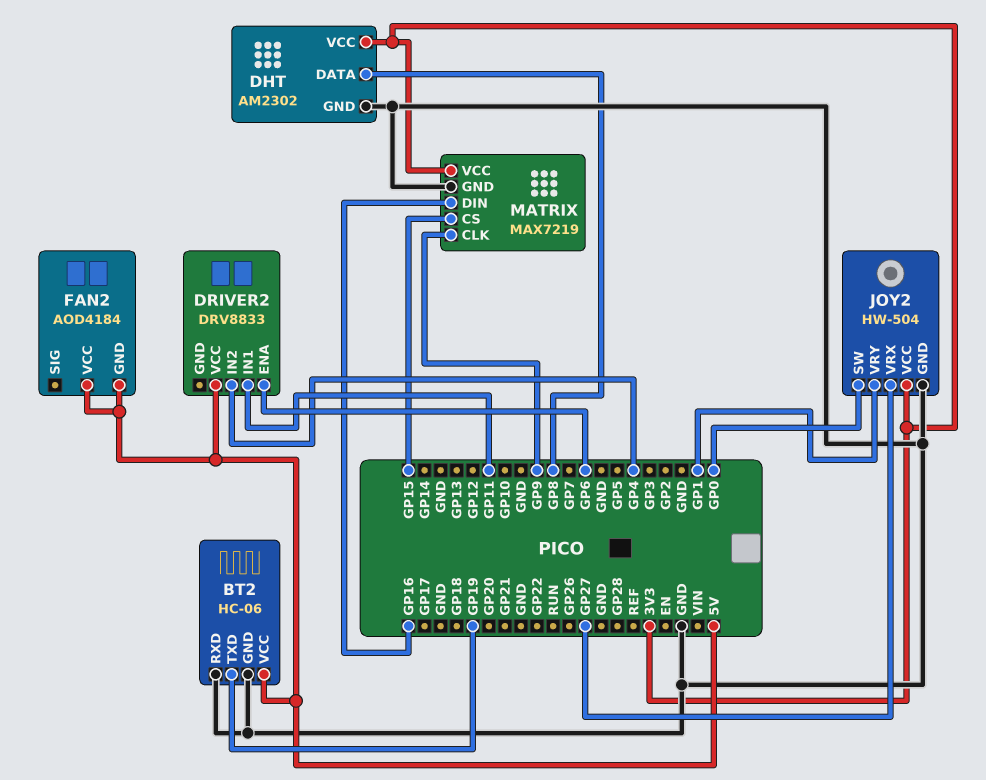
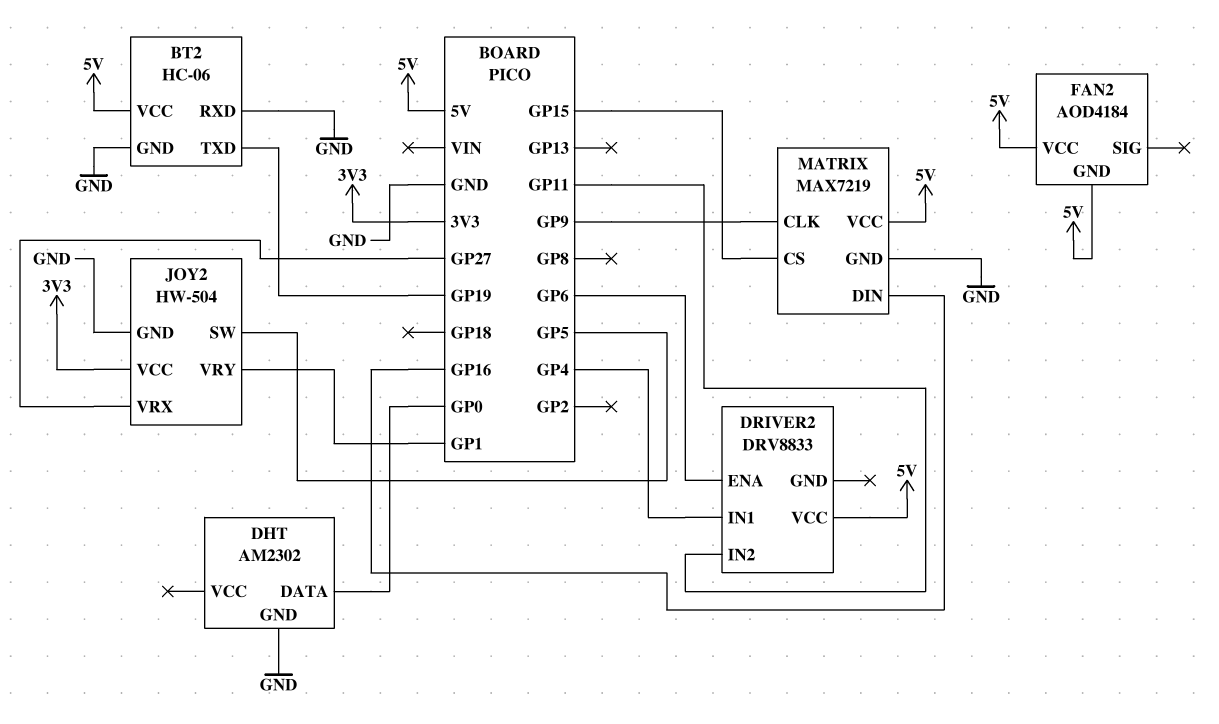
DHT pin DATA: GP8 -> GP0
DHT pin VCC: 3V3 -> none
DRIVER2 pin IN1: GP11 -> GP4
DRIVER2 pin IN2: GP4 -> GP11
JOY2 pin SW: GP0 -> GP5
MATRIX pin VCC: 3V3 -> 5V

